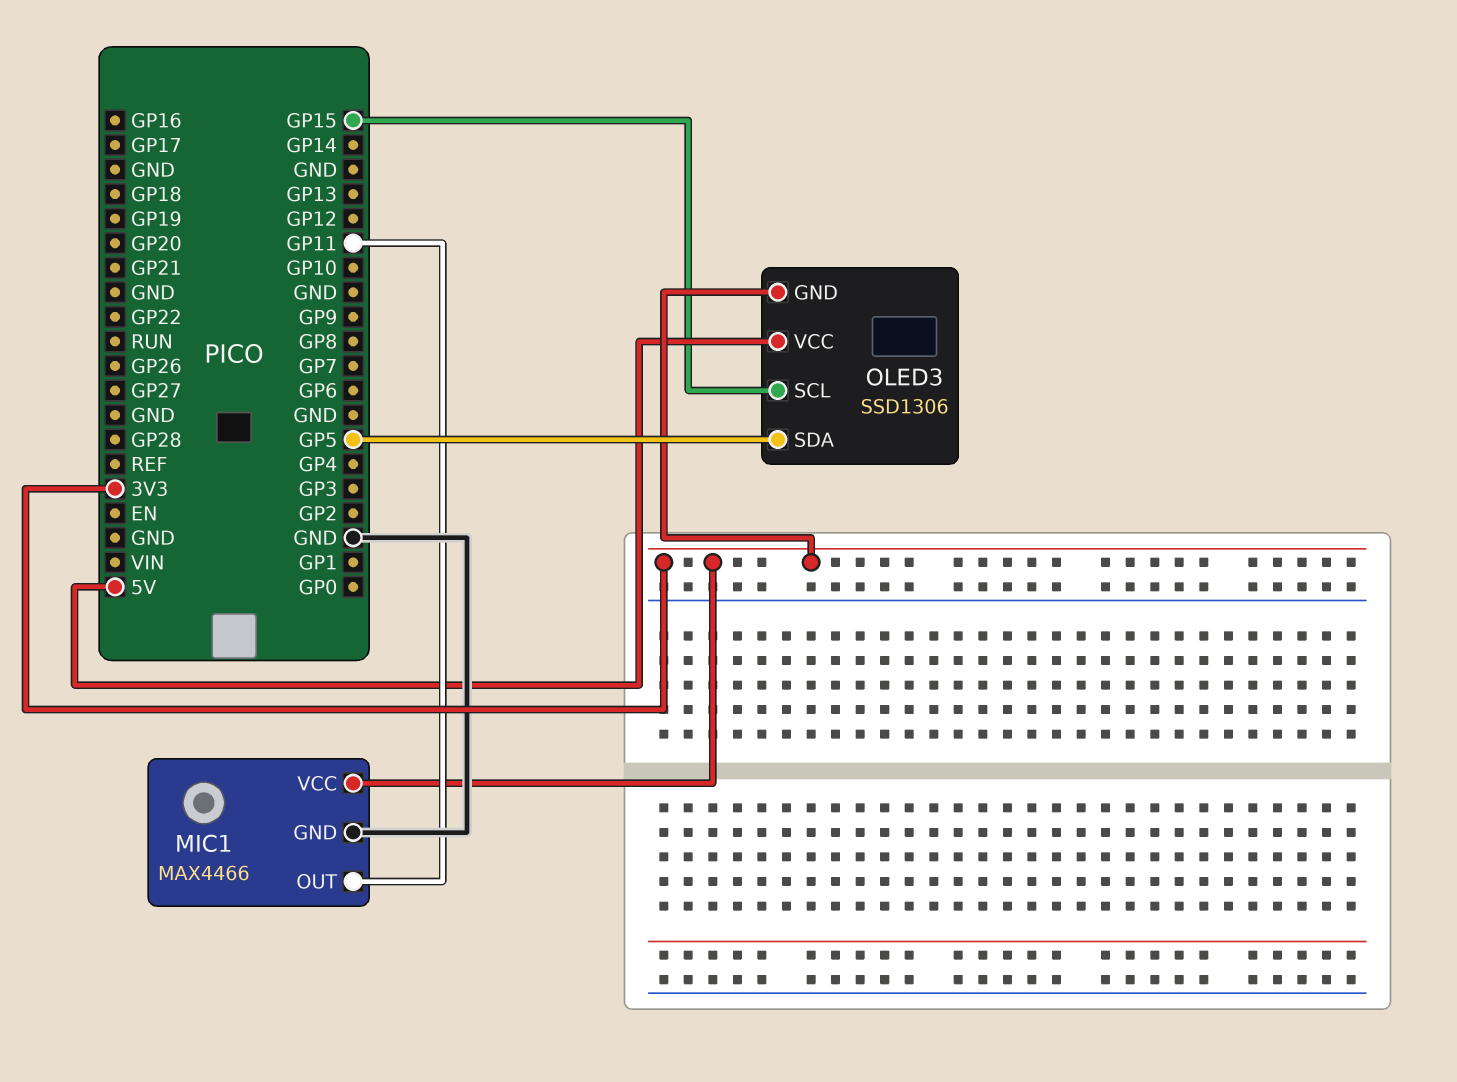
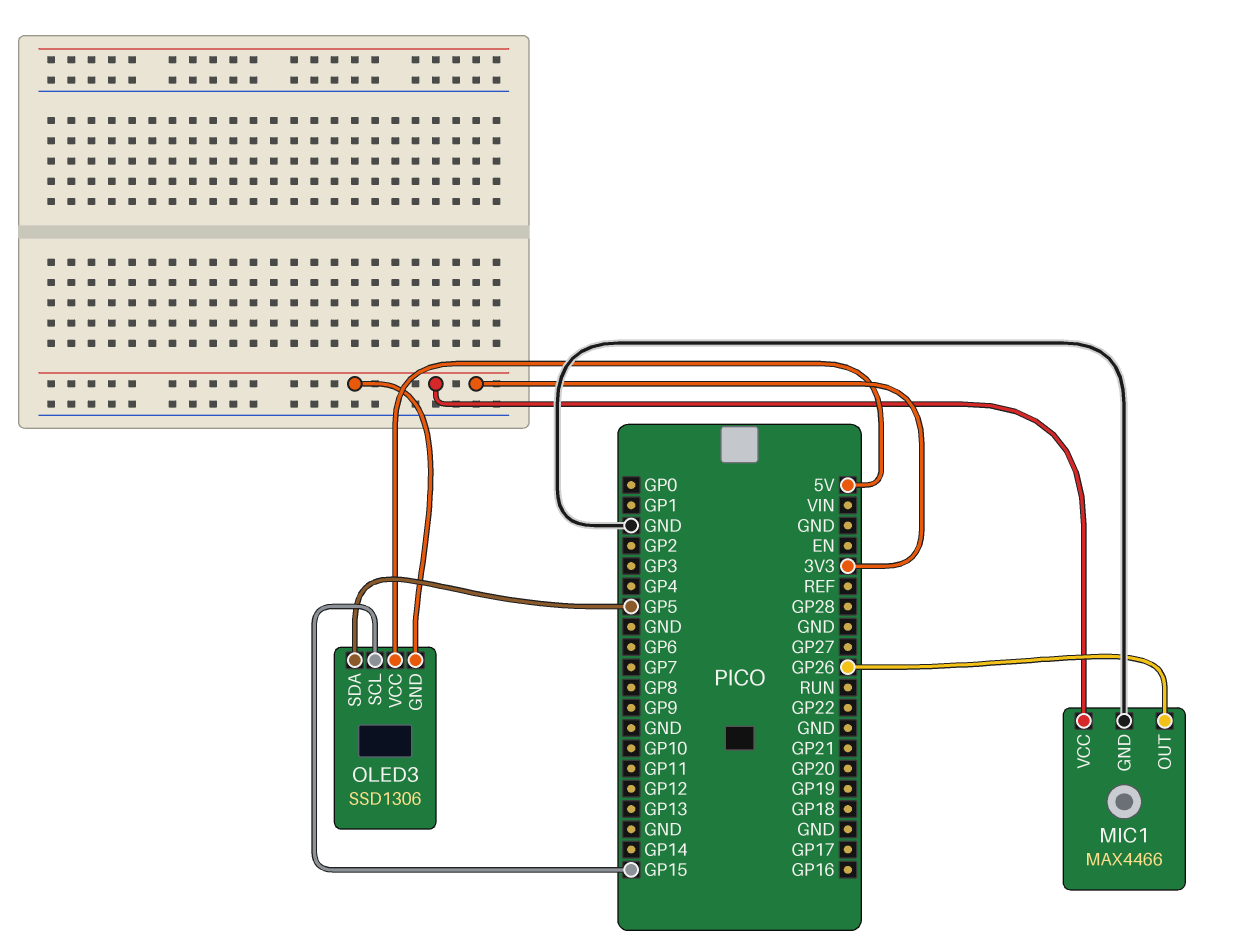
MIC1 pin OUT: GP11 -> GP26

